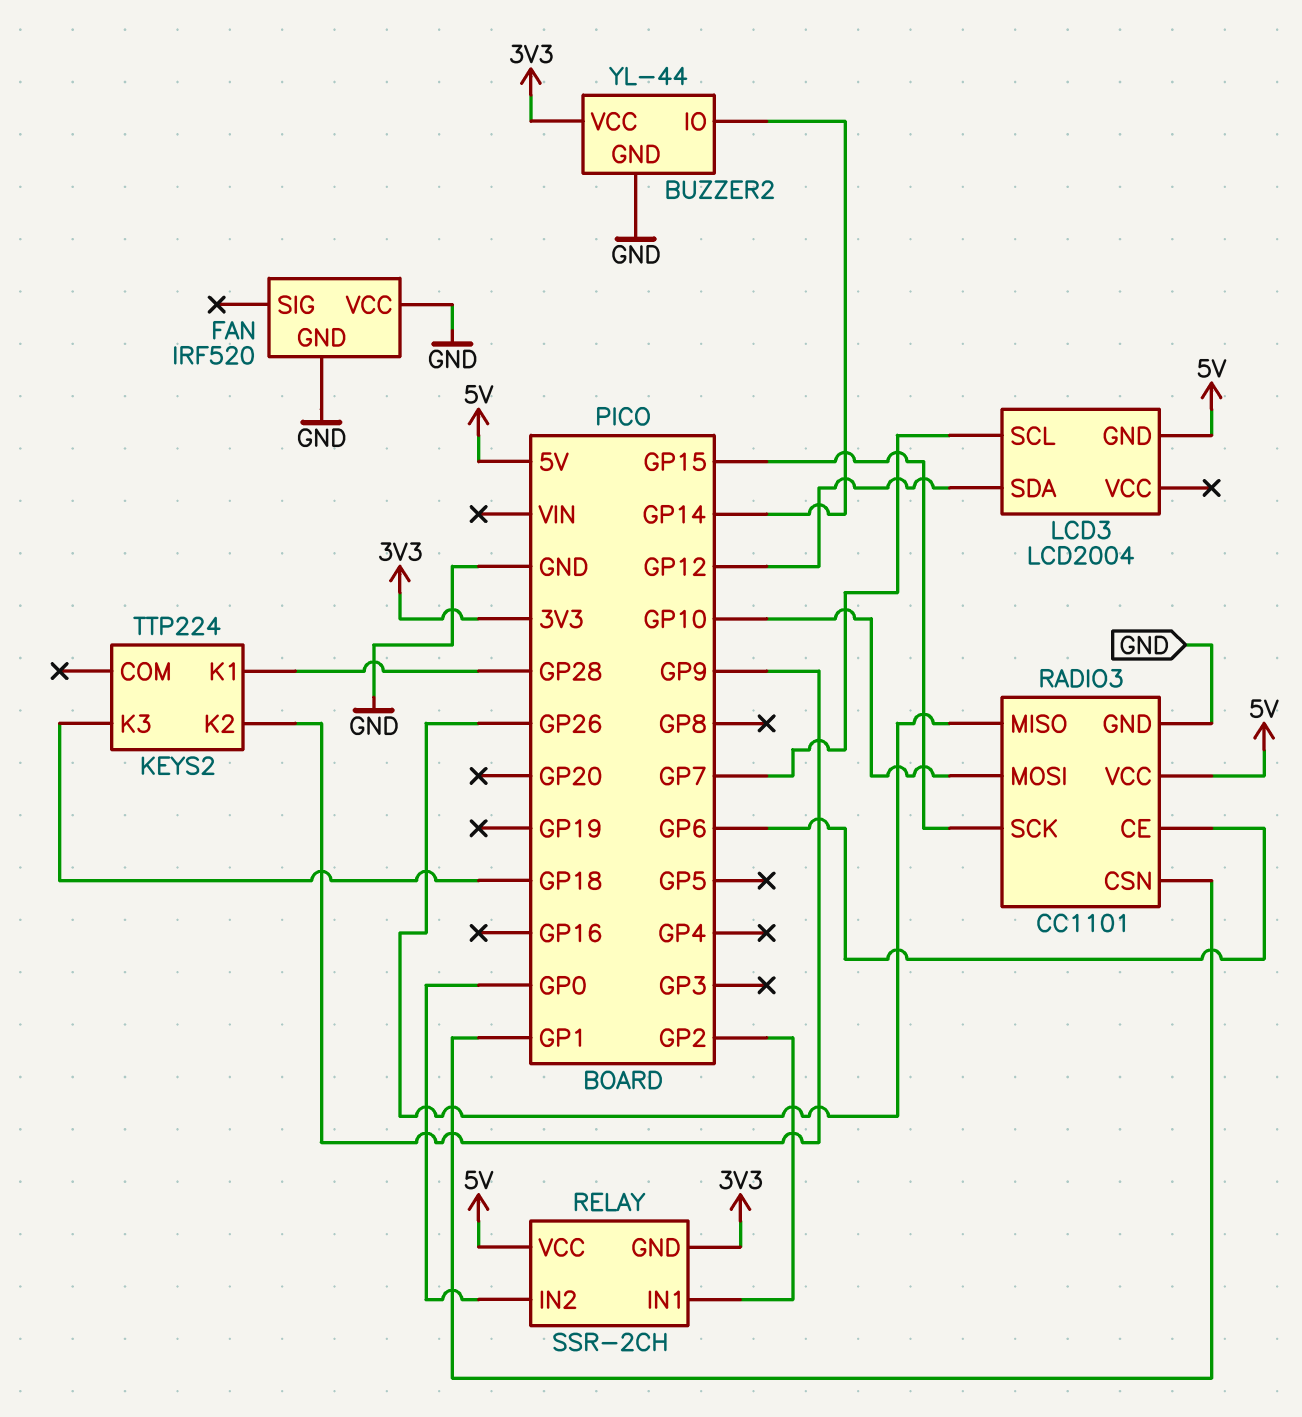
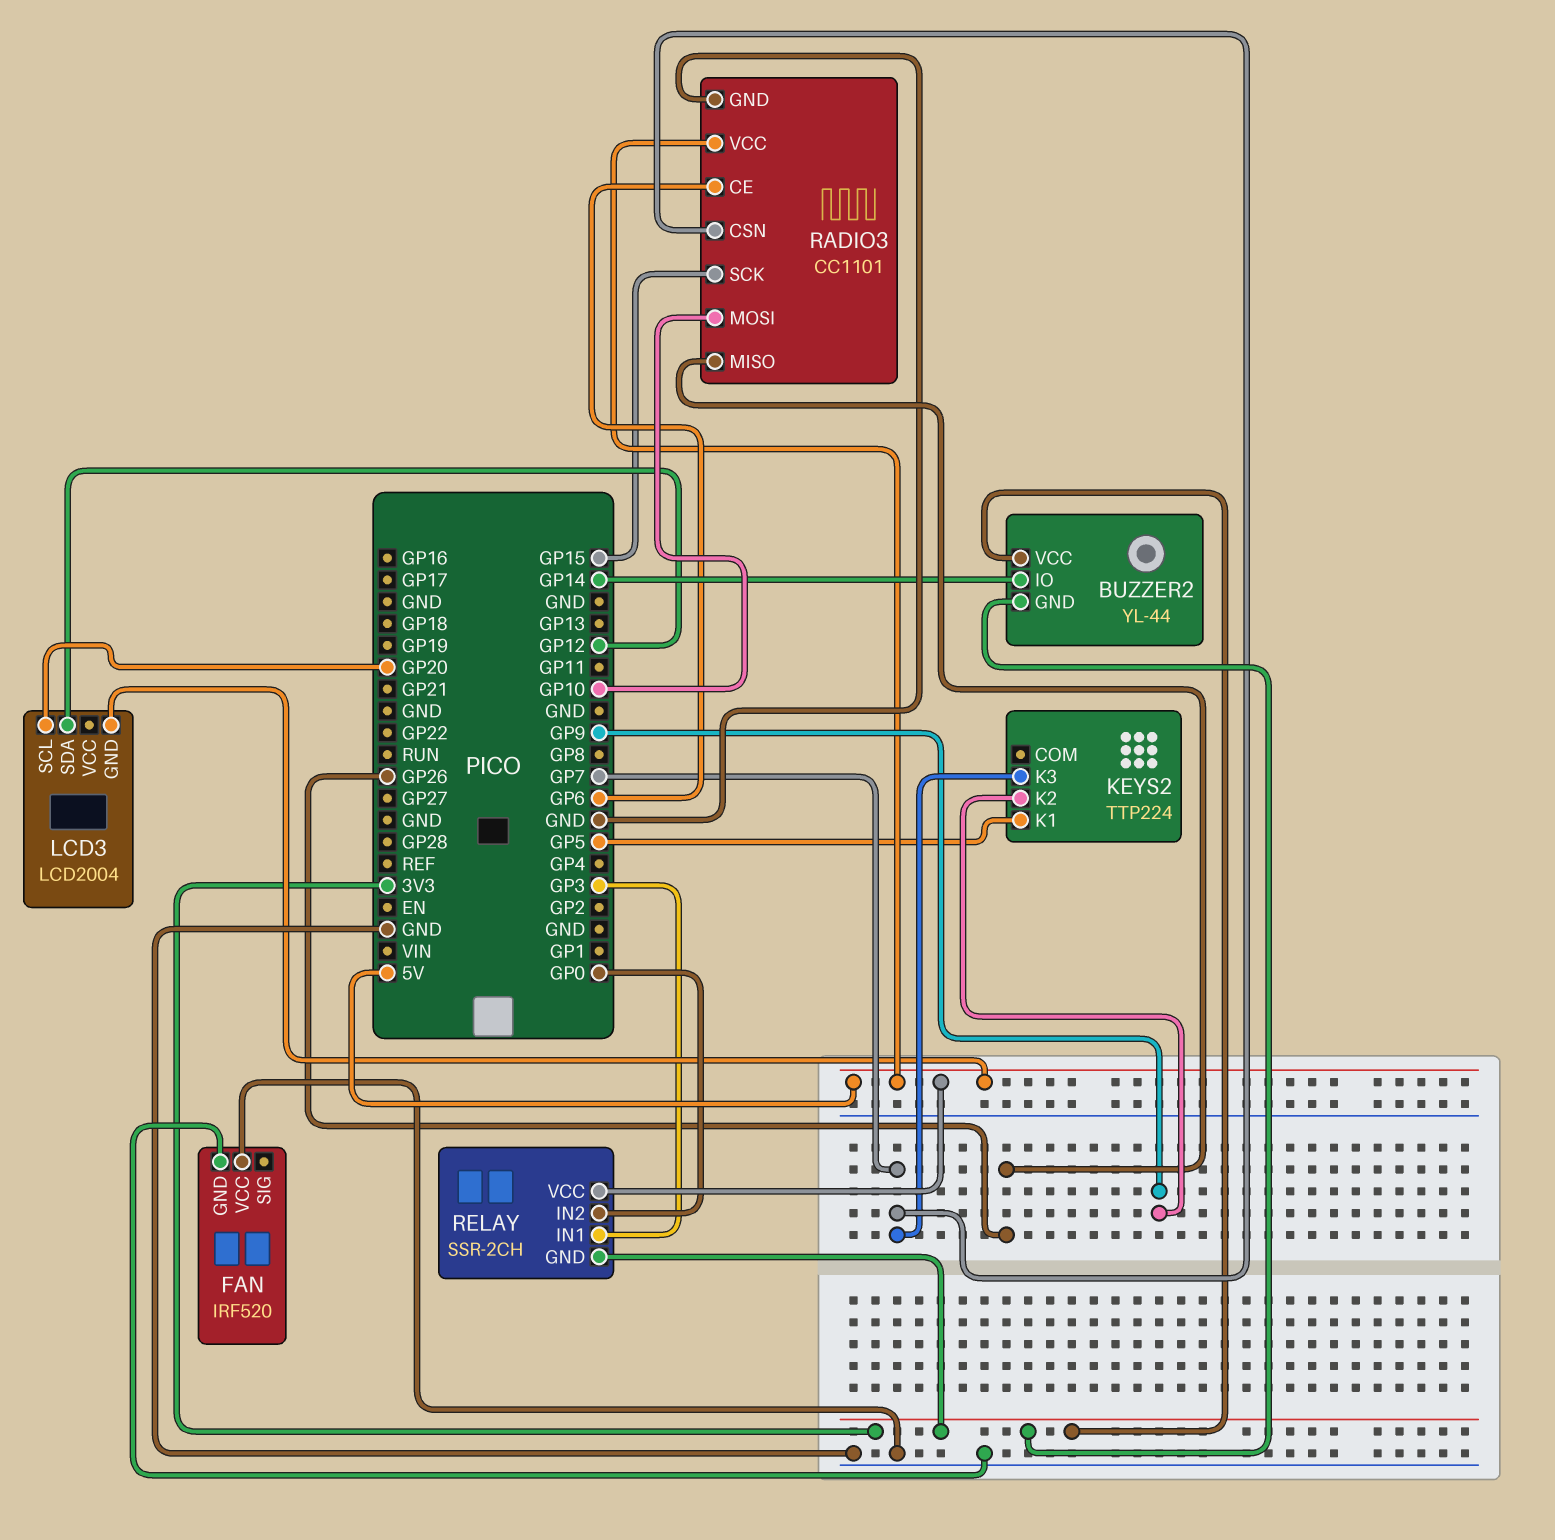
BUZZER2 pin GND: GND -> 3V3
KEYS2 pin K1: GP28 -> GP5
KEYS2 pin K3: GP18 -> GP7
LCD3 pin SCL: GP7 -> GP20
RADIO3 pin CSN: GP1 -> GP7
RELAY pin IN1: GP2 -> GP3

